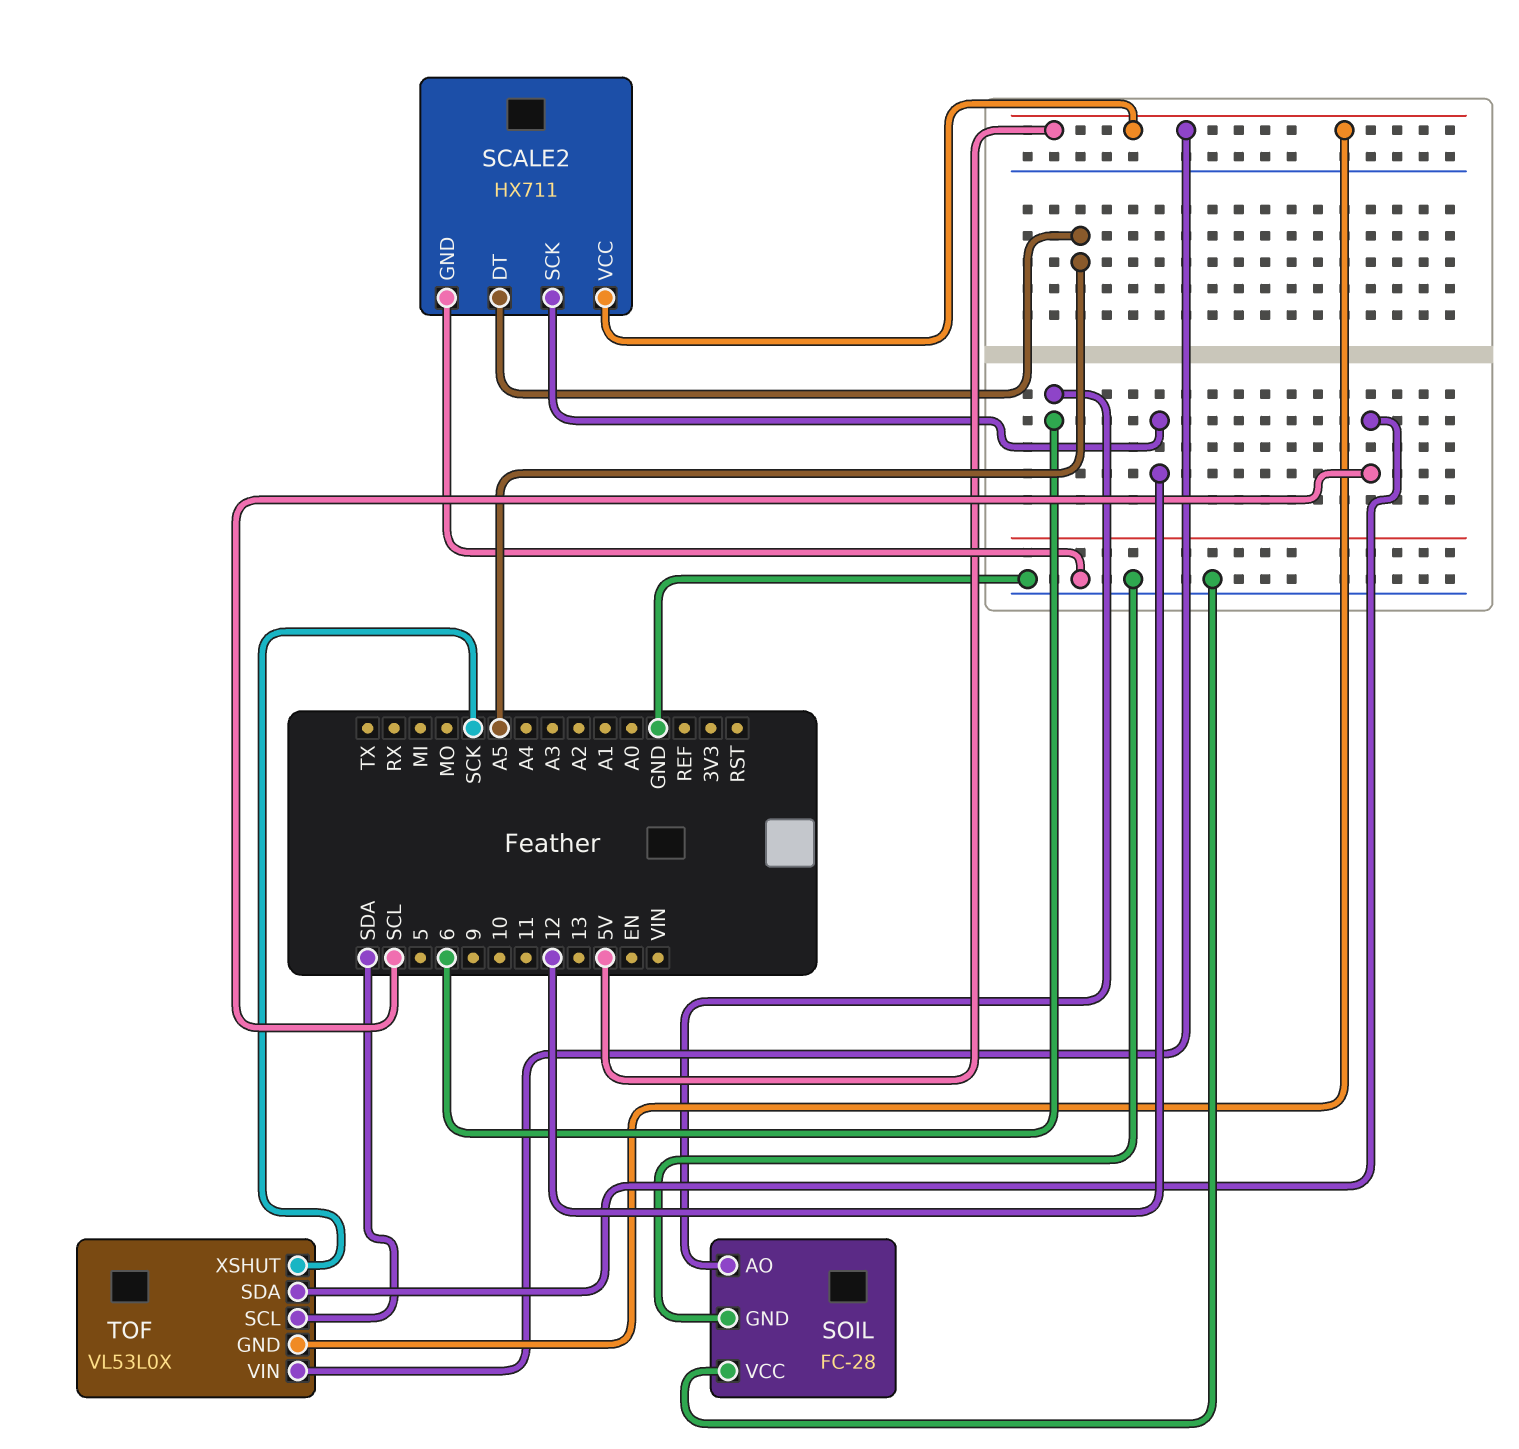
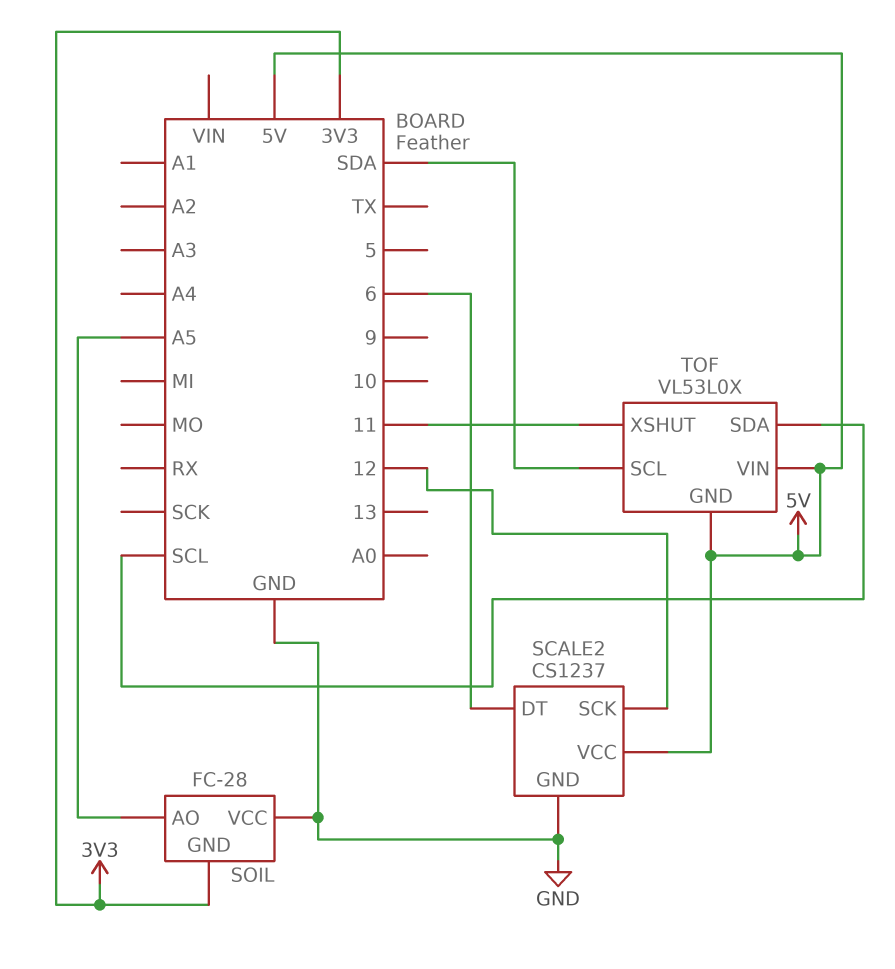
SCALE2: HX711 -> CS1237
SCALE2 pin DT: A5 -> 6
SOIL pin AO: 6 -> A5
SOIL pin GND: GND -> 3V3
TOF pin XSHUT: SCK -> 11

